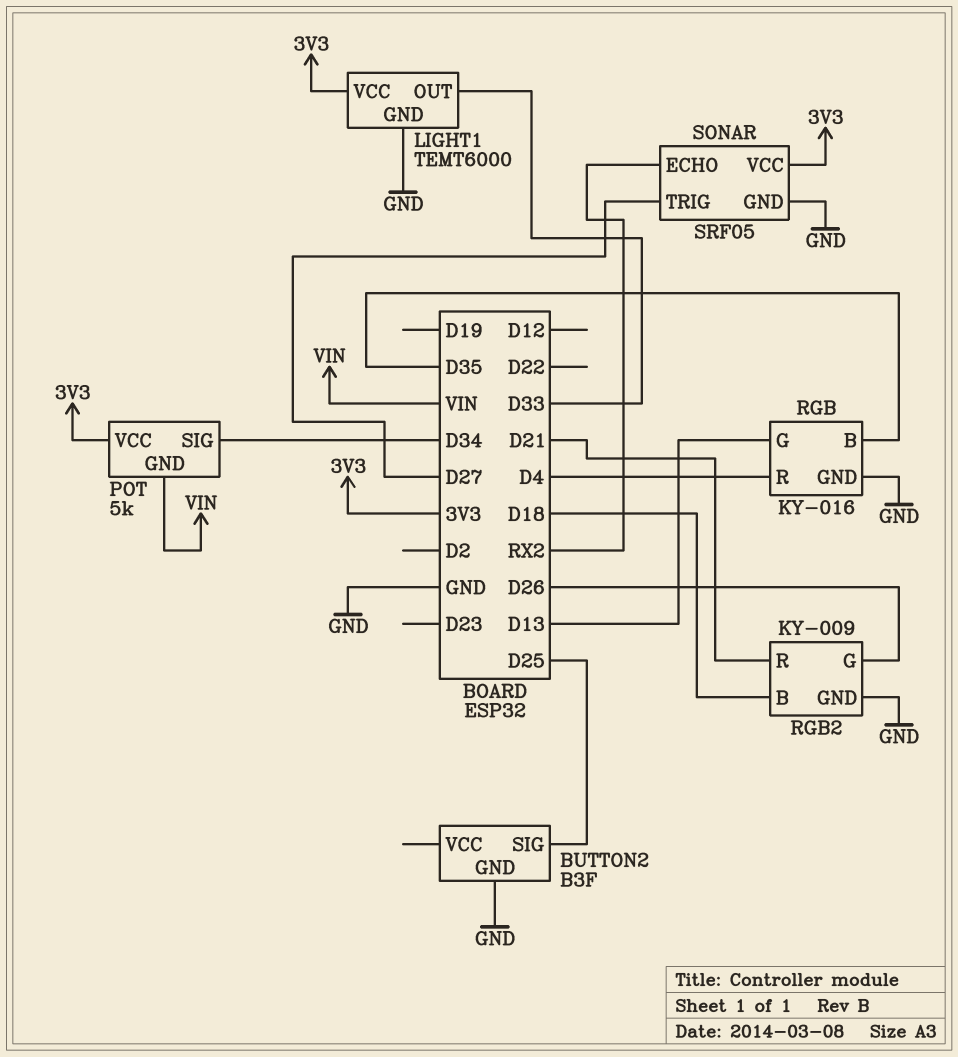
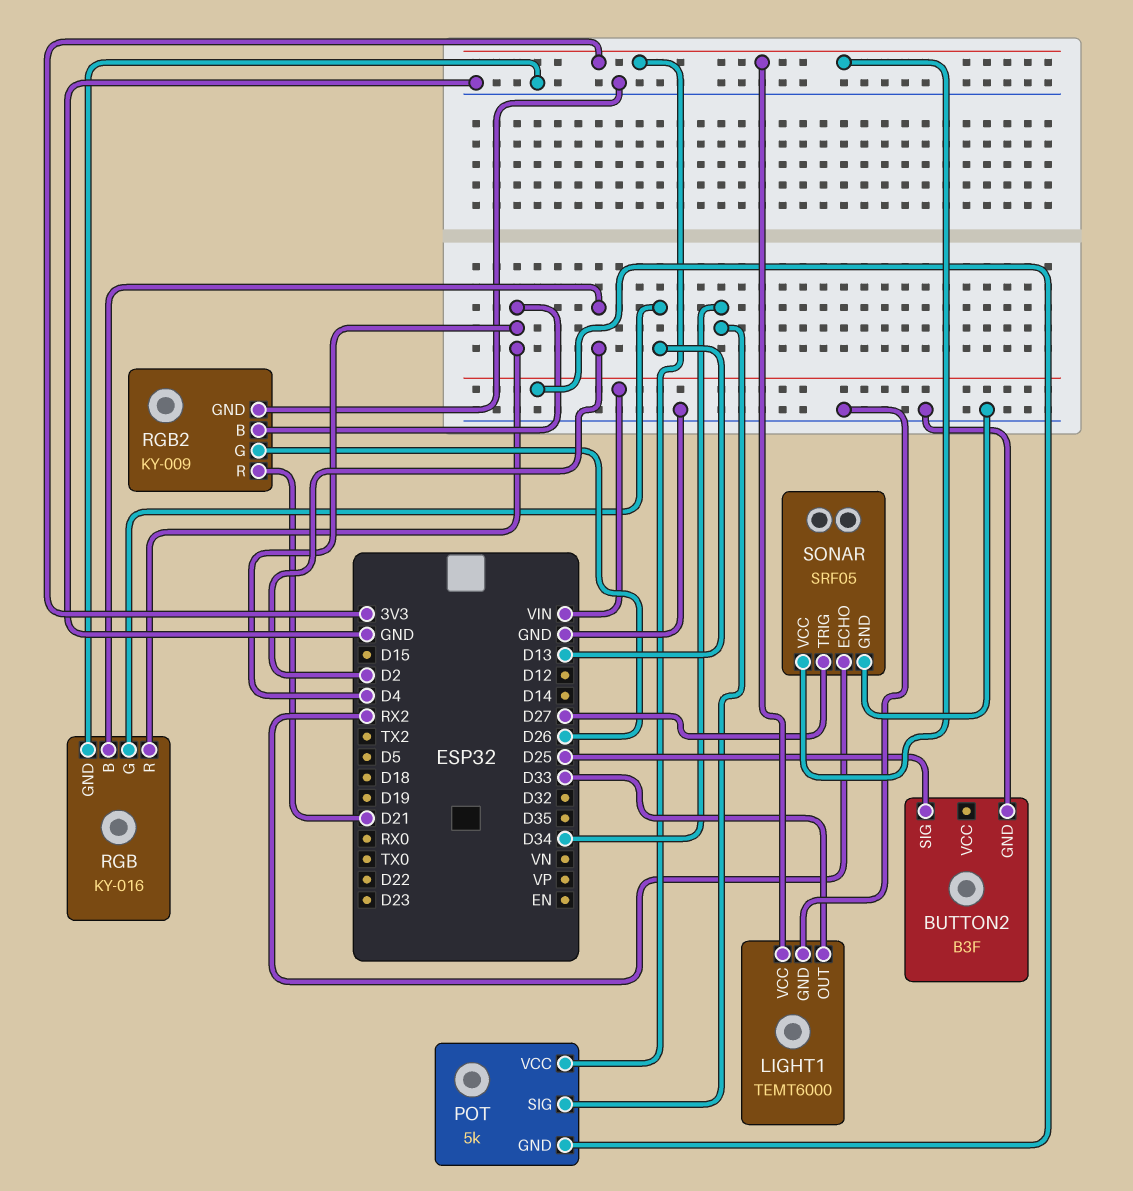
RGB pin B: D35 -> D2
RGB2 pin B: D18 -> D4

